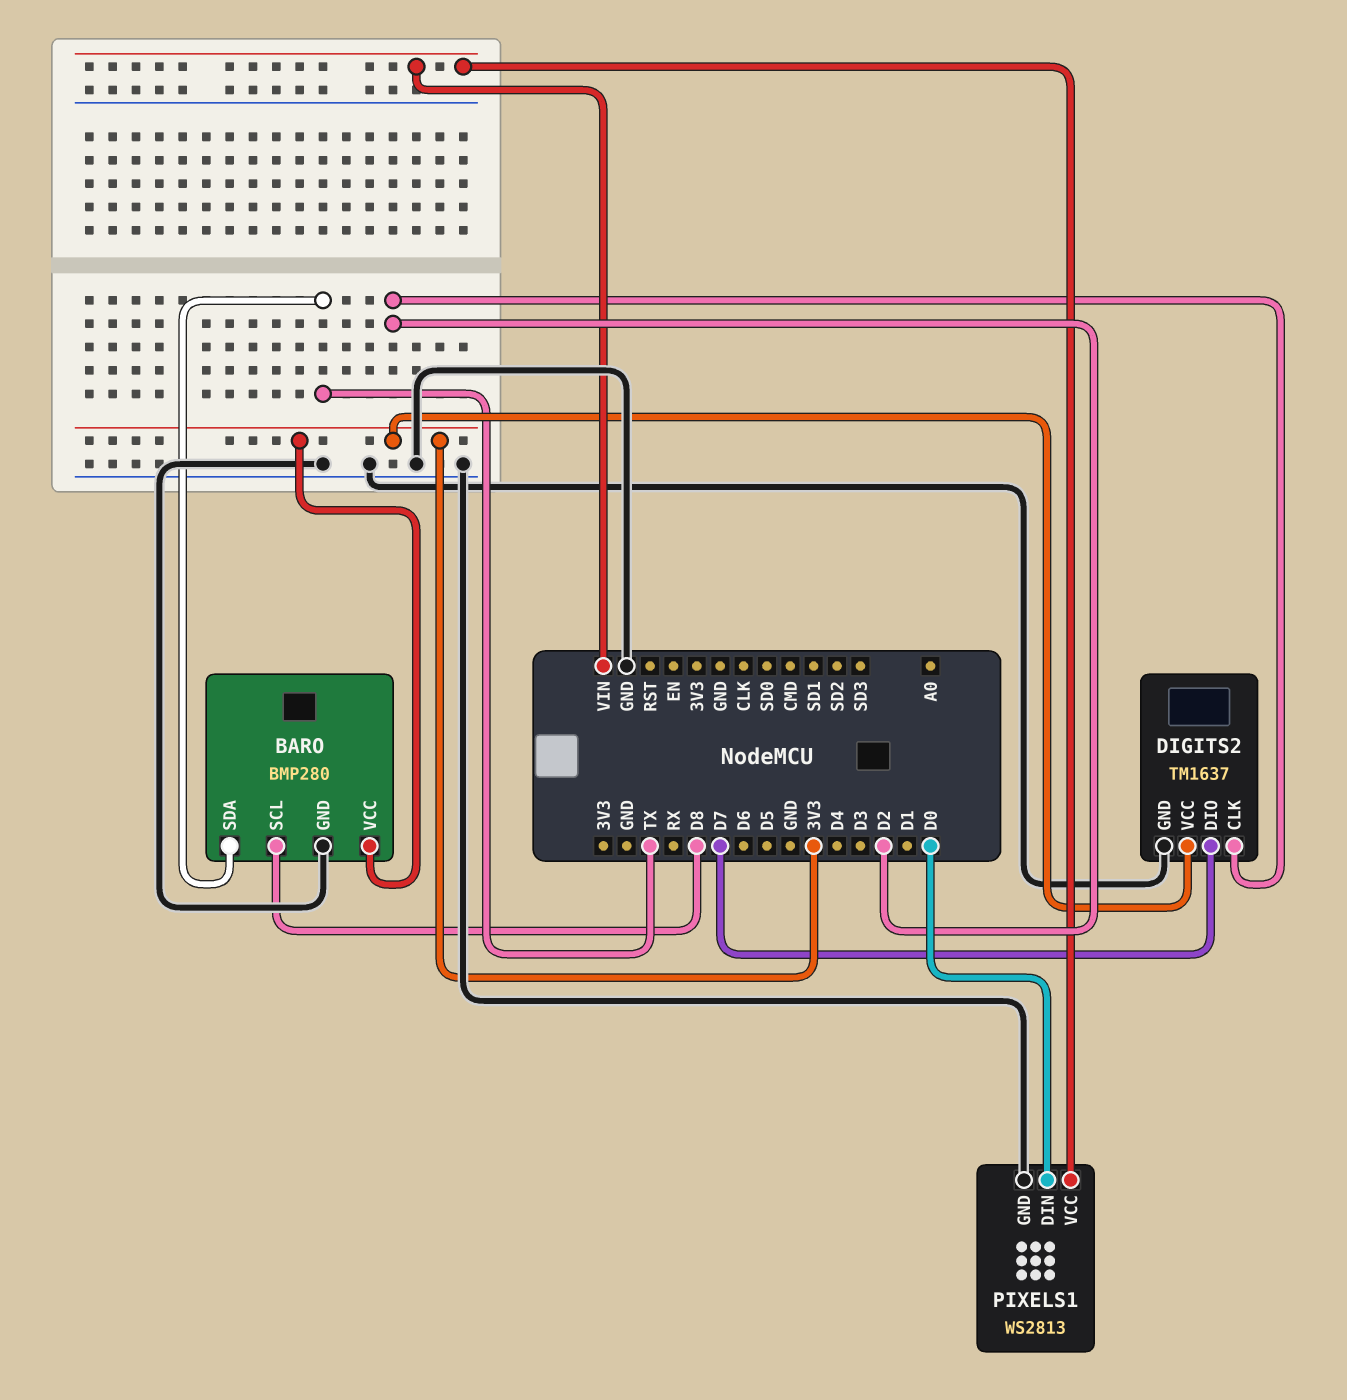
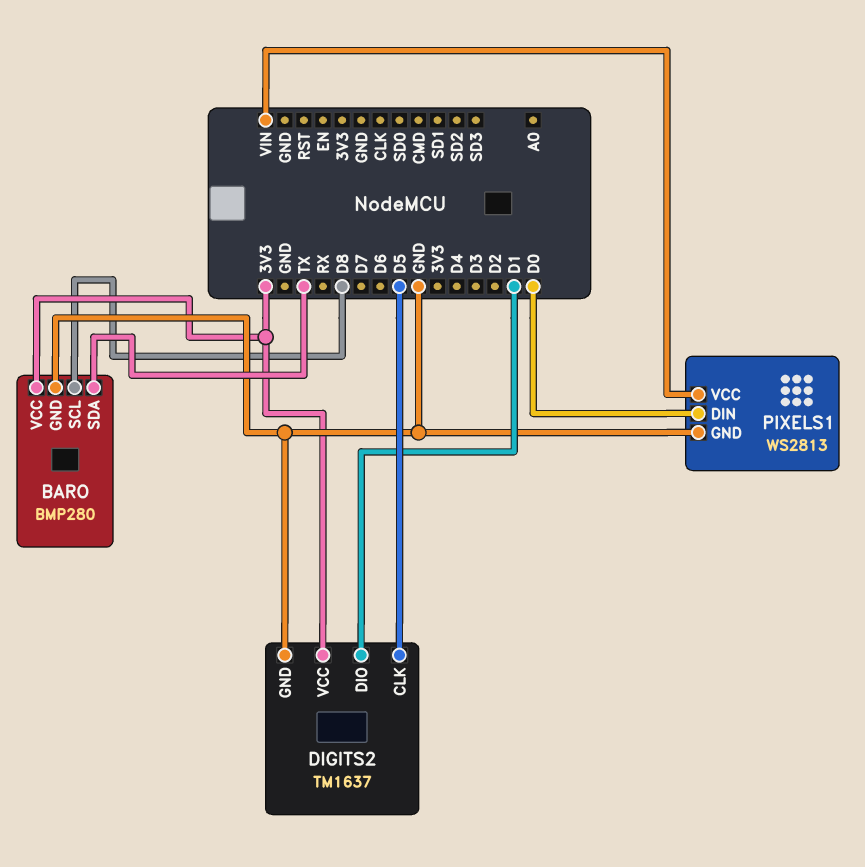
DIGITS2 pin CLK: D2 -> D5
DIGITS2 pin DIO: D7 -> D1

